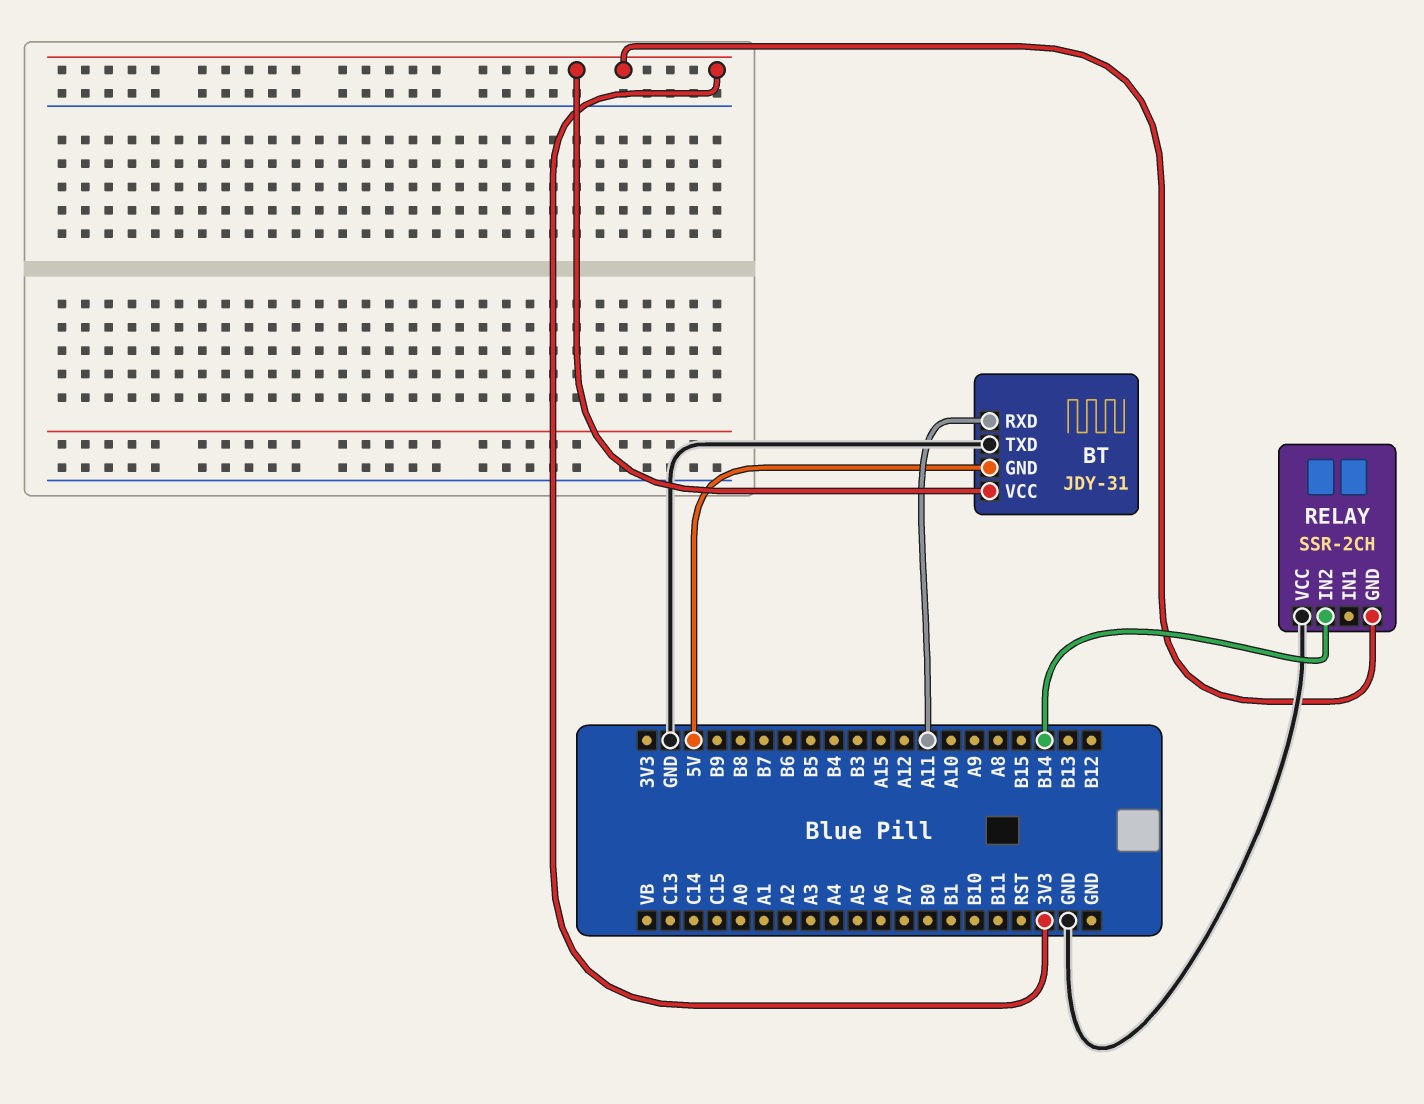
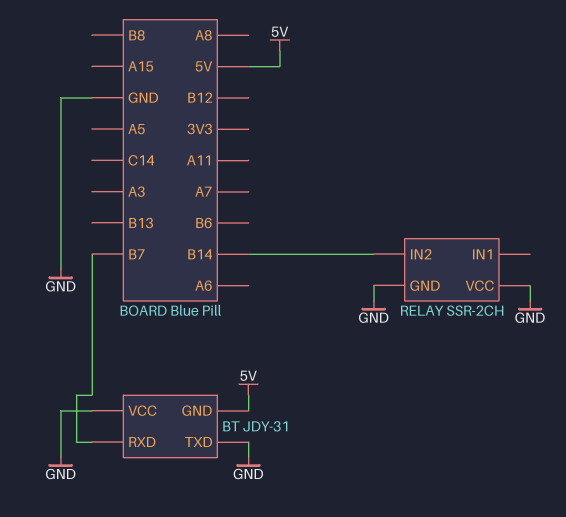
BT pin RXD: A11 -> B7
BT pin VCC: 3V3 -> GND
RELAY pin GND: 3V3 -> GND

